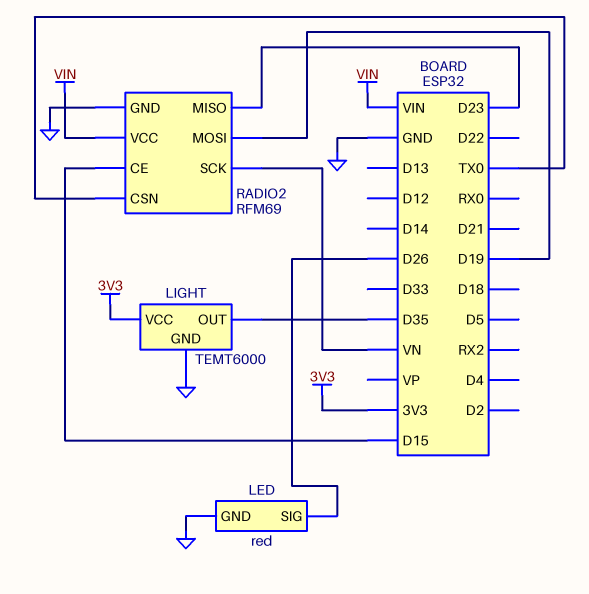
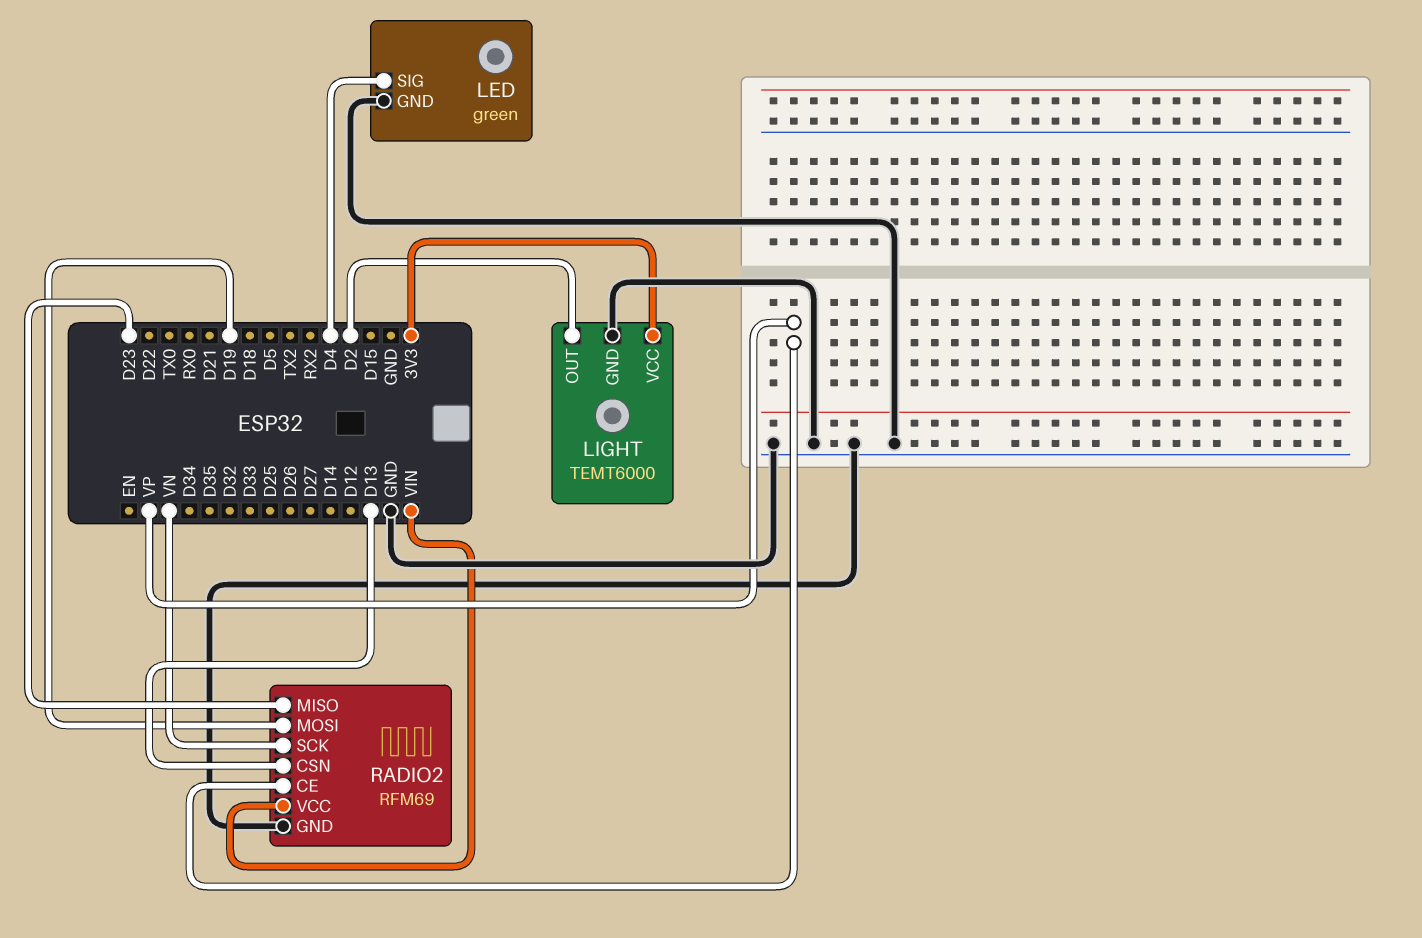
LED: red -> green
LED pin SIG: D26 -> D4
LIGHT pin OUT: D35 -> D2
RADIO2 pin CE: D15 -> VP
RADIO2 pin CSN: TX0 -> D13

